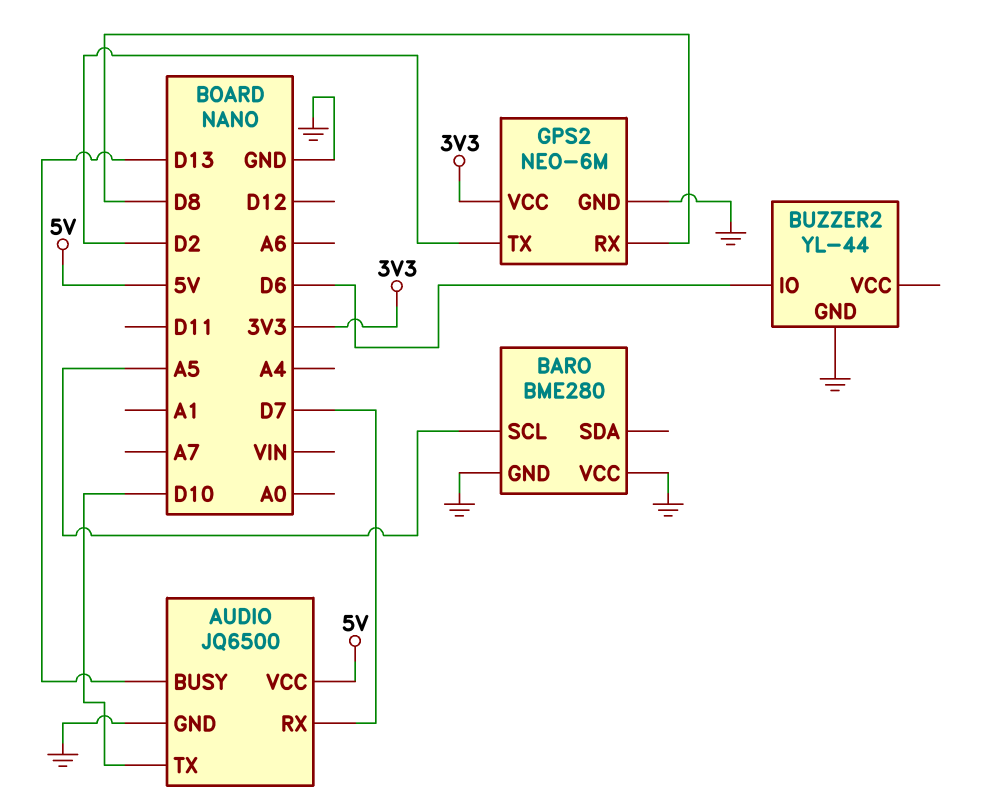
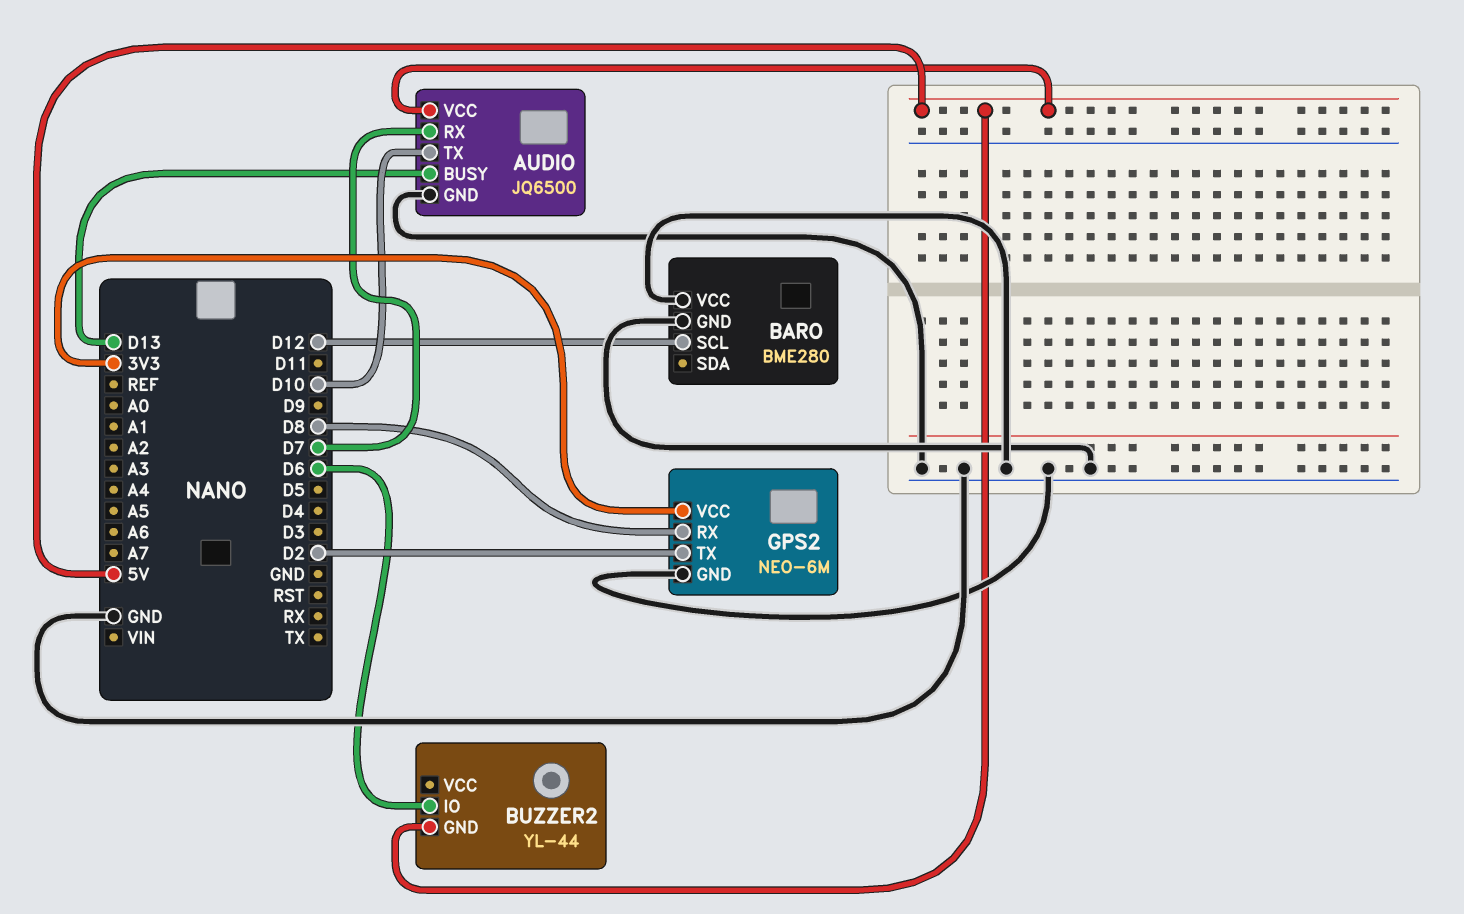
BARO pin SCL: A5 -> D12
BUZZER2 pin GND: GND -> 5V

